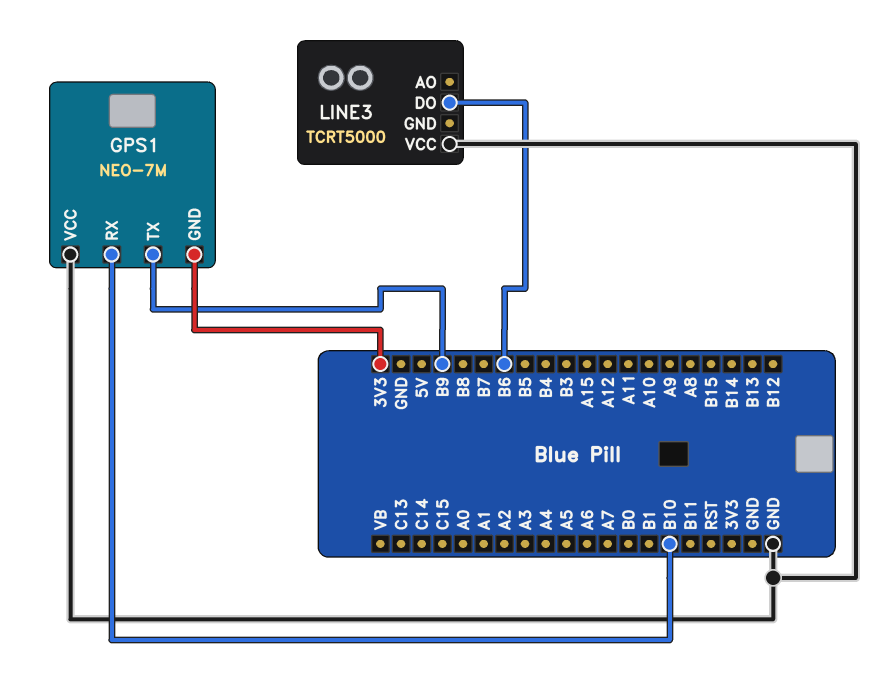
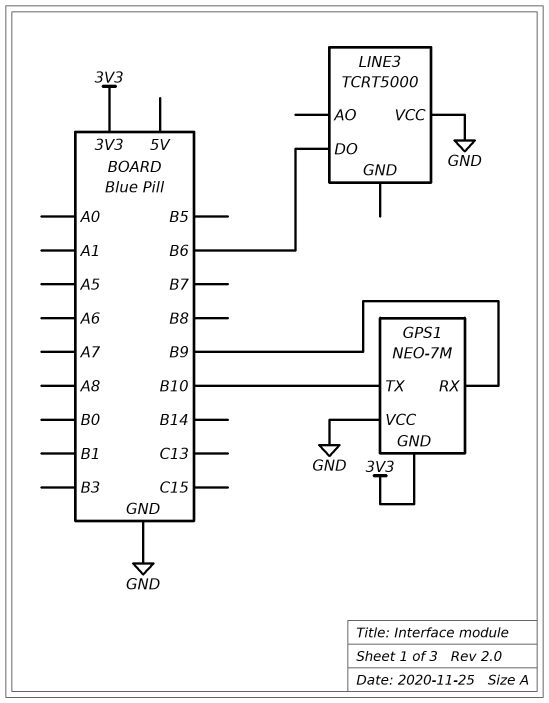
GPS1 pin RX: B10 -> B9
GPS1 pin TX: B9 -> B10

